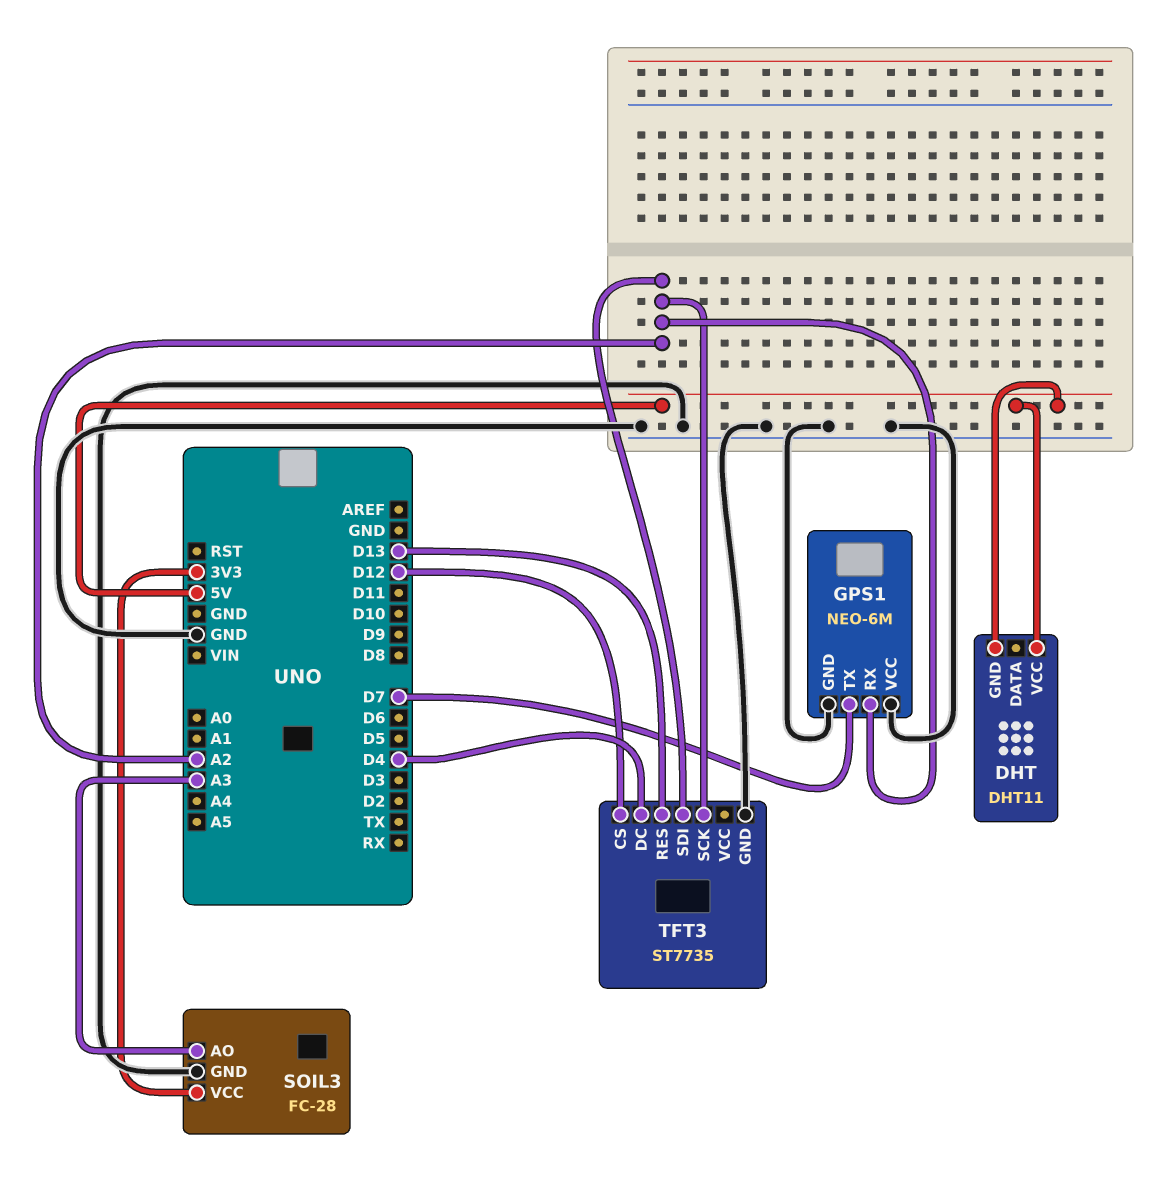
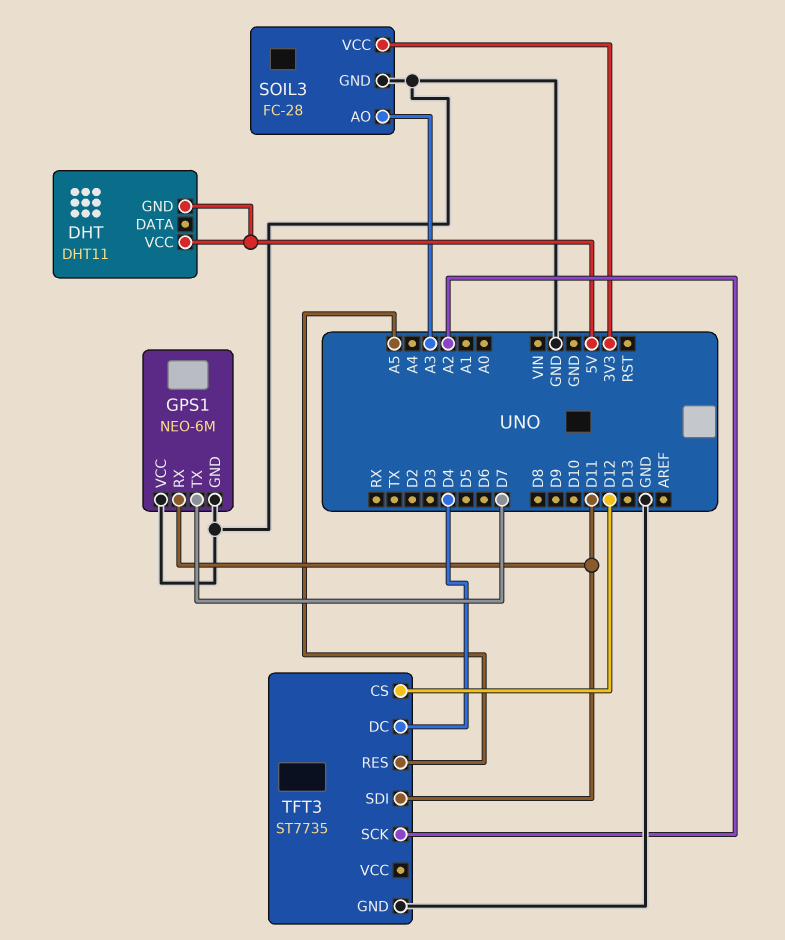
GPS1 pin RX: A2 -> D11
TFT3 pin RES: D13 -> A5
TFT3 pin SDI: A2 -> D11

